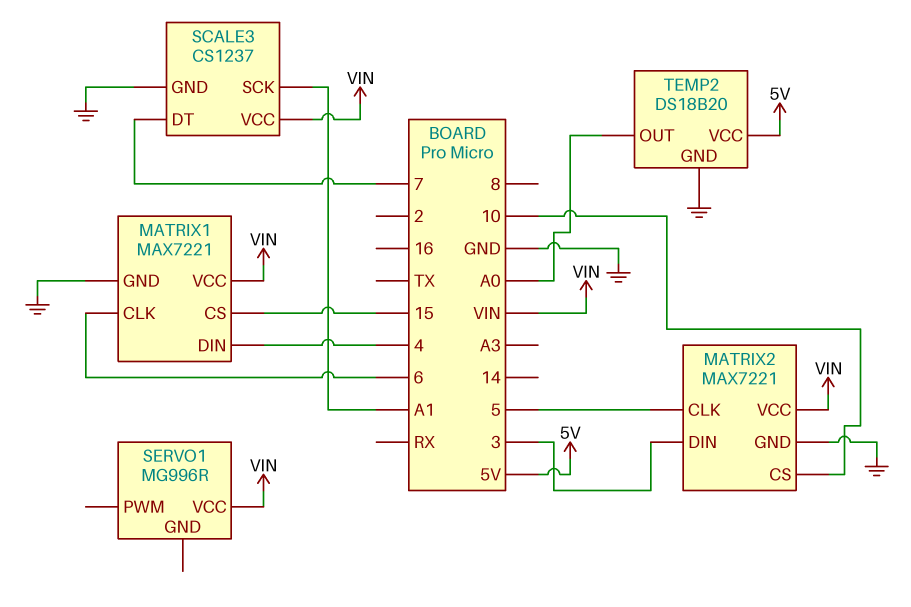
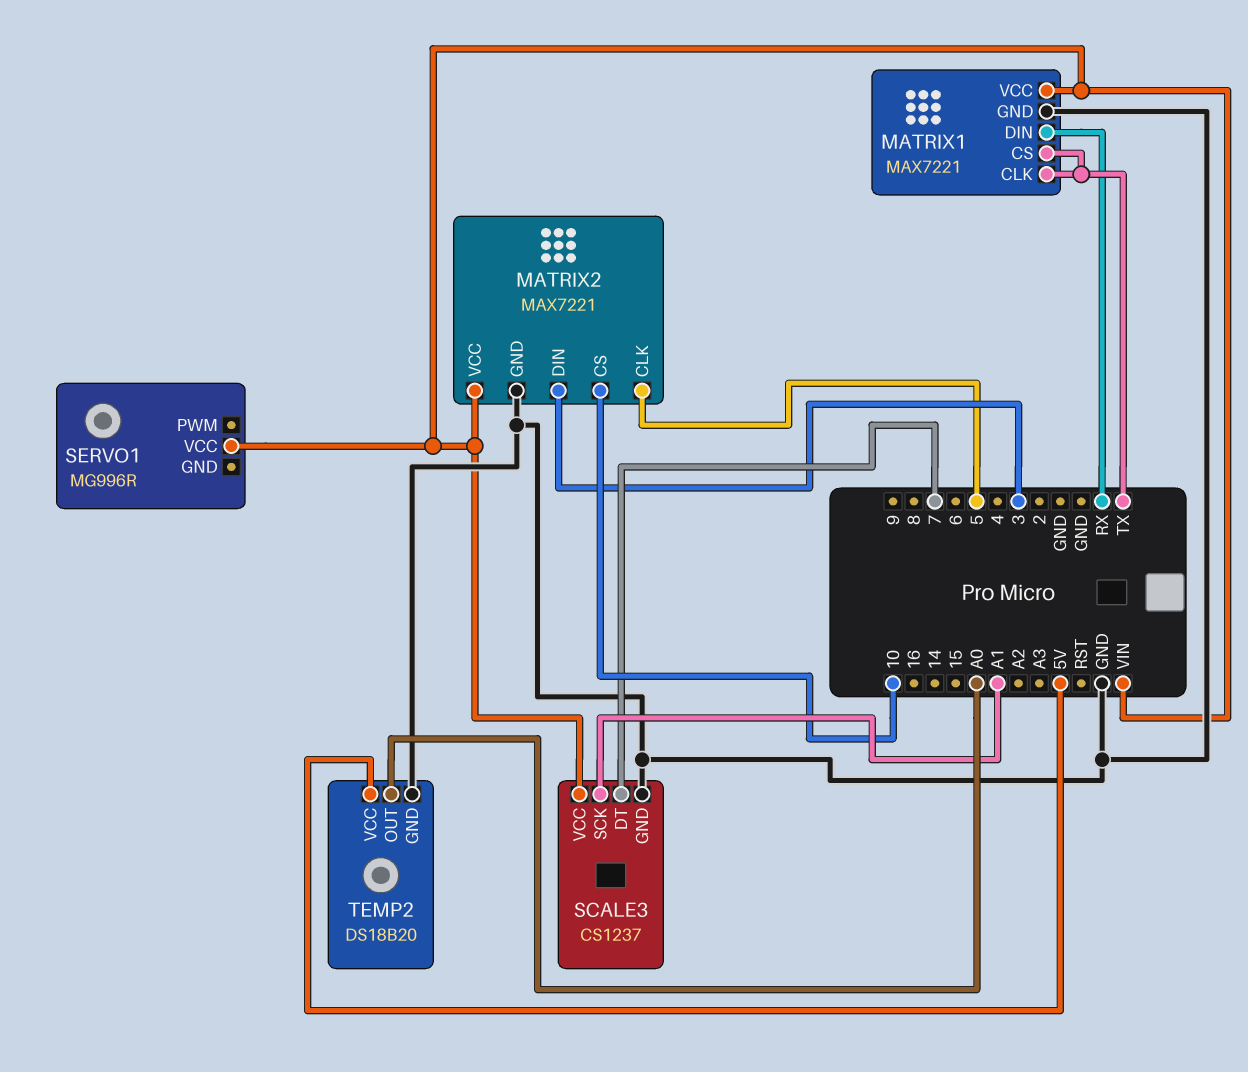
MATRIX1 pin CLK: 6 -> TX
MATRIX1 pin CS: 15 -> TX
MATRIX1 pin DIN: 4 -> RX

